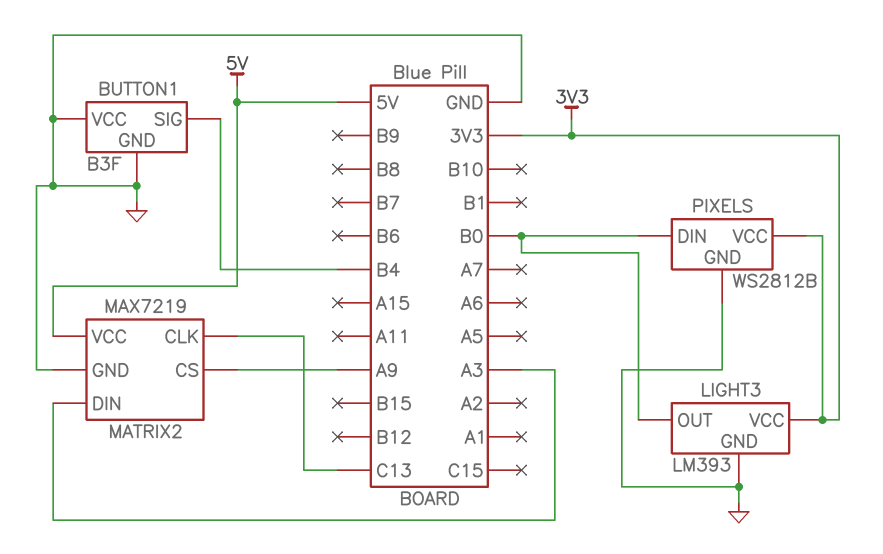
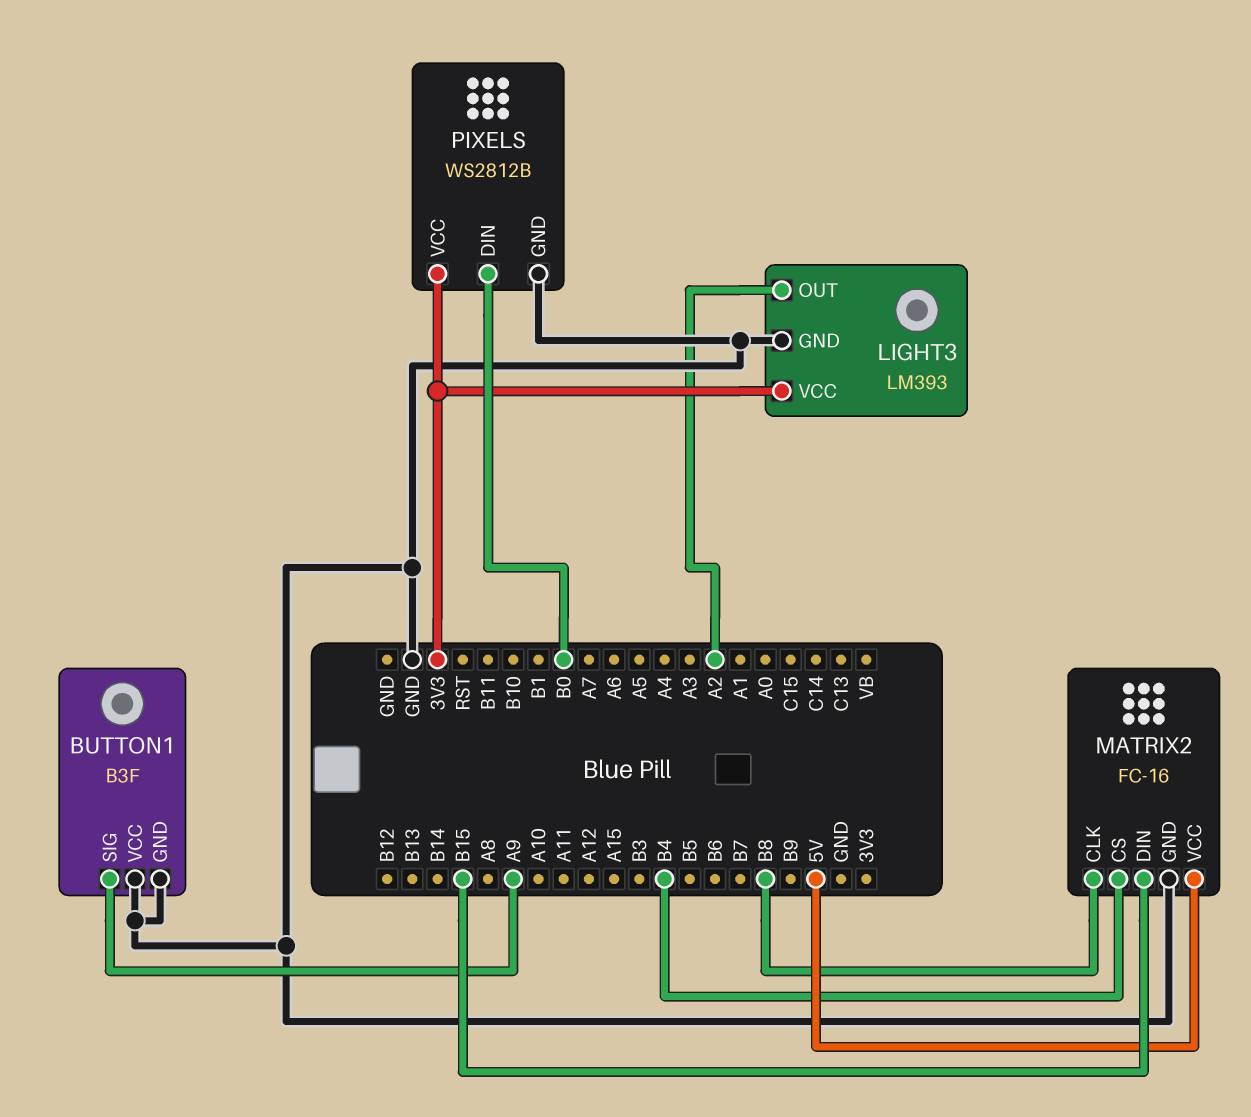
BUTTON1 pin SIG: B4 -> A9
LIGHT3 pin OUT: B0 -> A2
MATRIX2: MAX7219 -> FC-16
MATRIX2 pin CLK: C13 -> B8
MATRIX2 pin CS: A9 -> B4
MATRIX2 pin DIN: A3 -> B15

